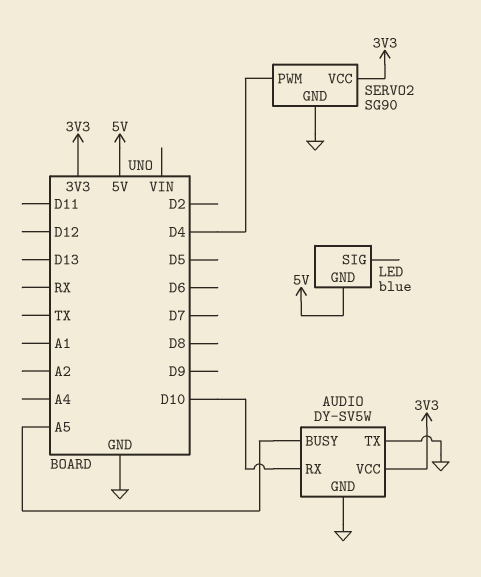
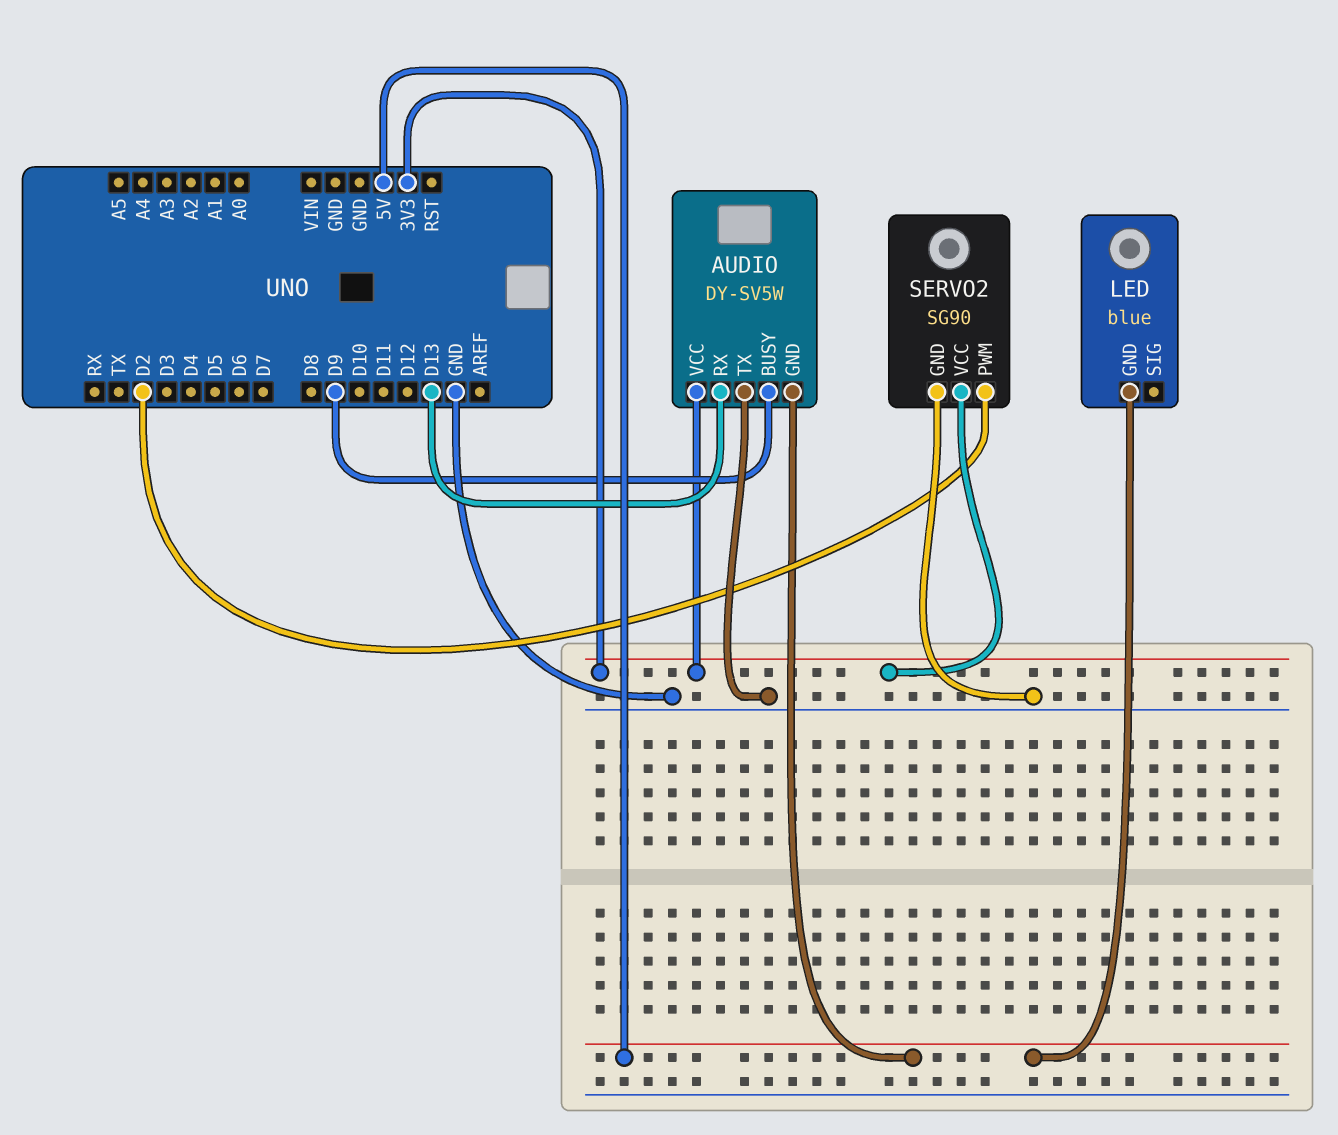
AUDIO pin BUSY: A5 -> D9
AUDIO pin GND: GND -> 5V
AUDIO pin RX: D10 -> D13
SERVO2 pin PWM: D4 -> D2

